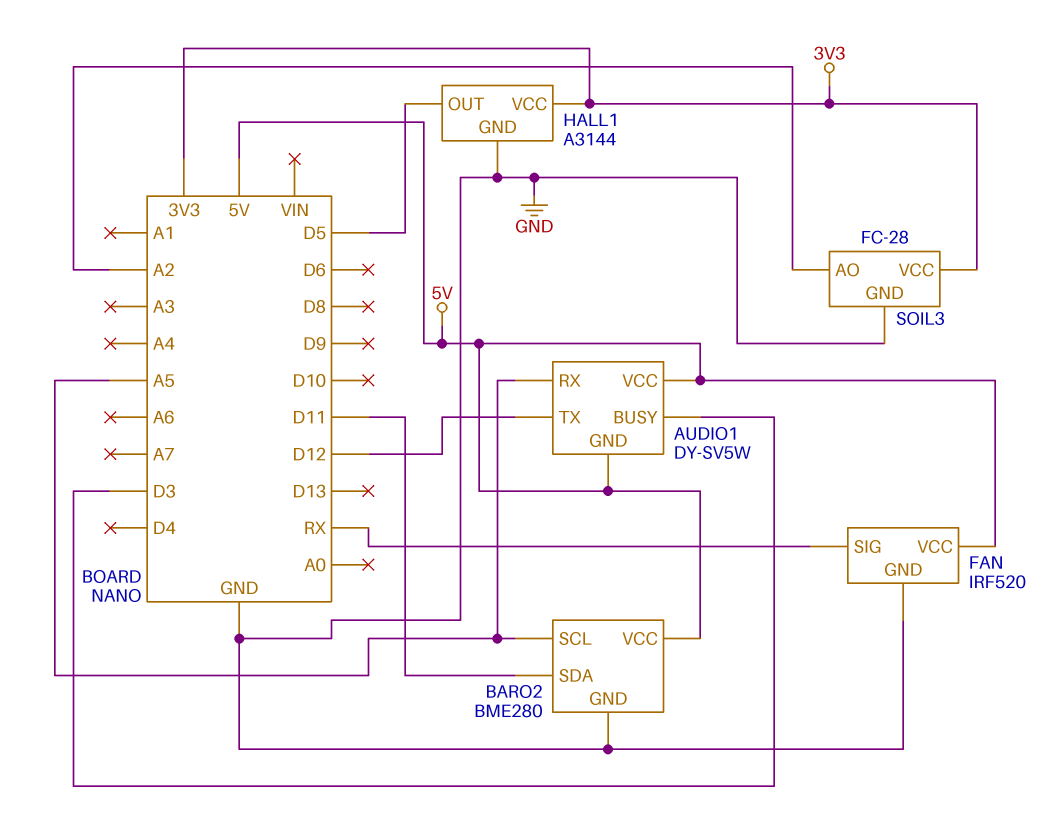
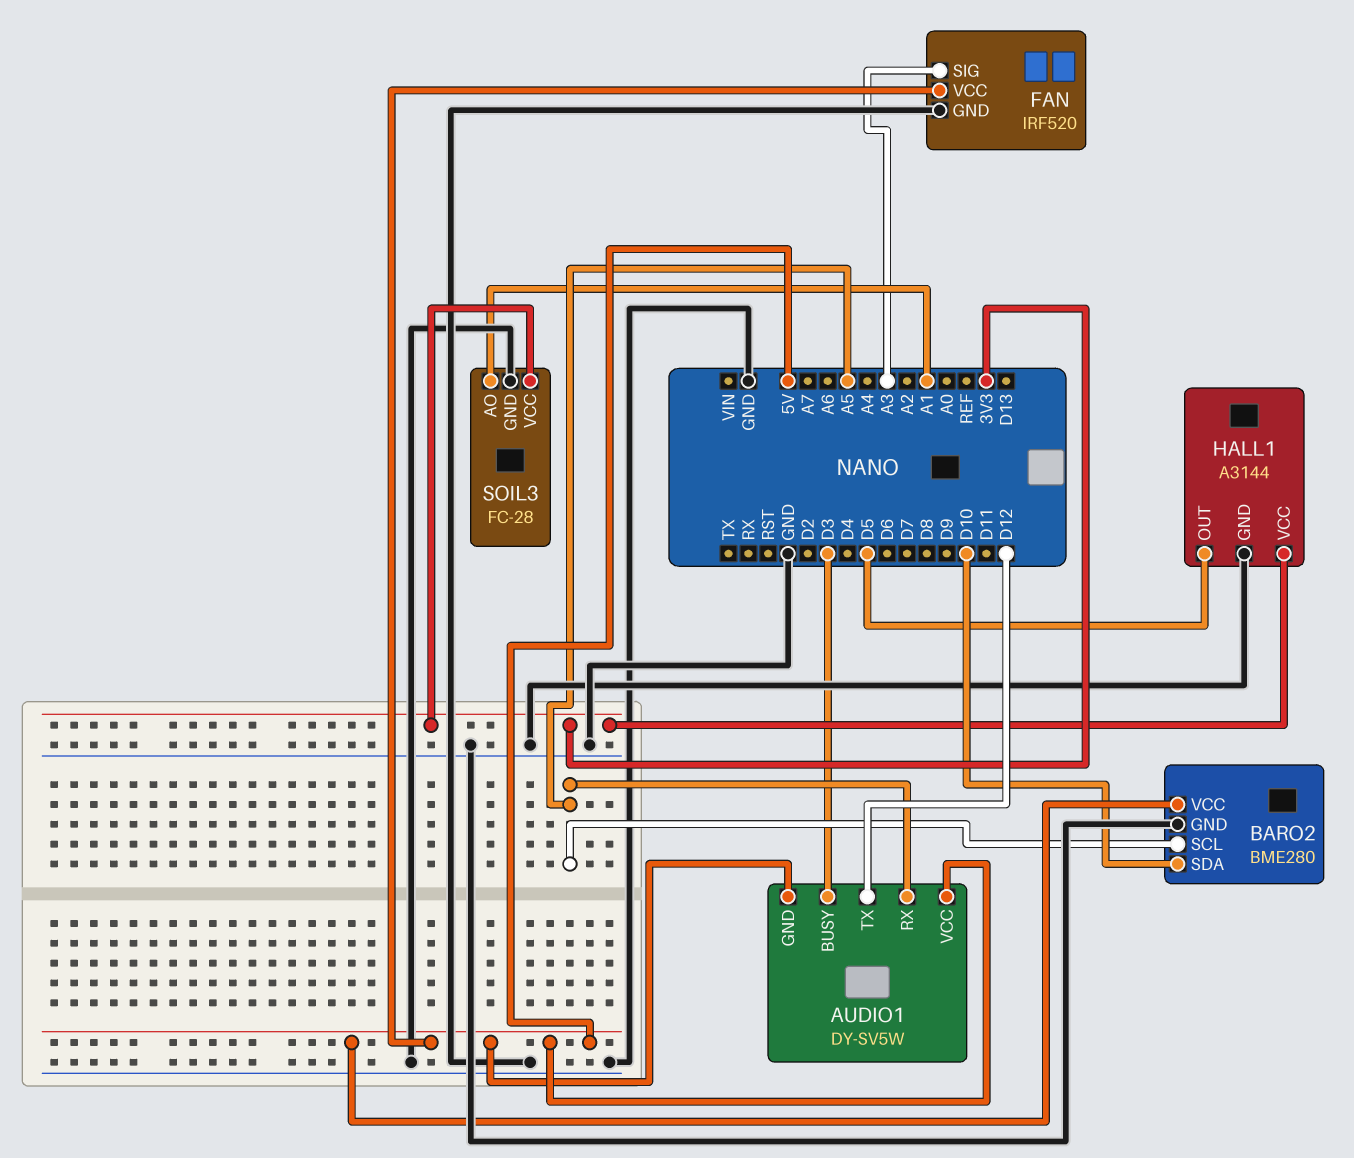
BARO2 pin SDA: D11 -> D10
FAN pin SIG: RX -> A3
SOIL3 pin AO: A2 -> A1

